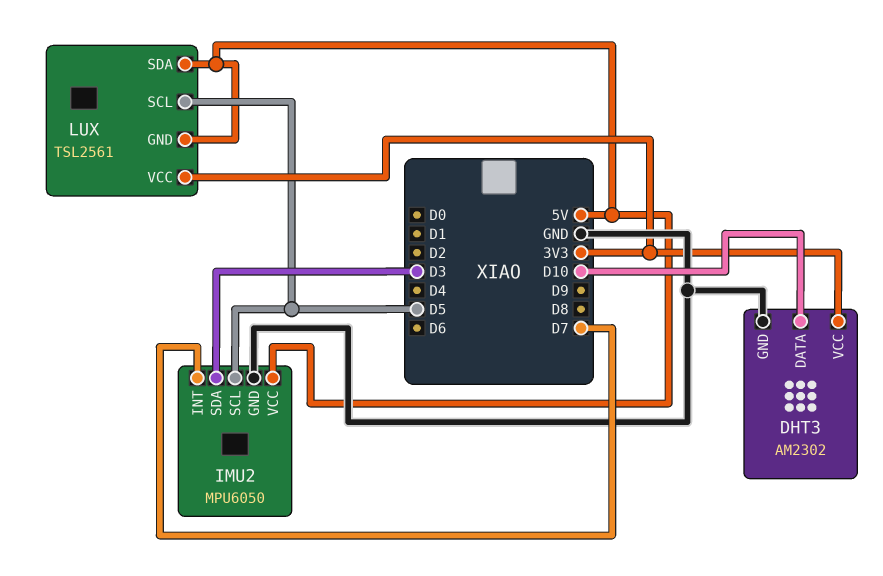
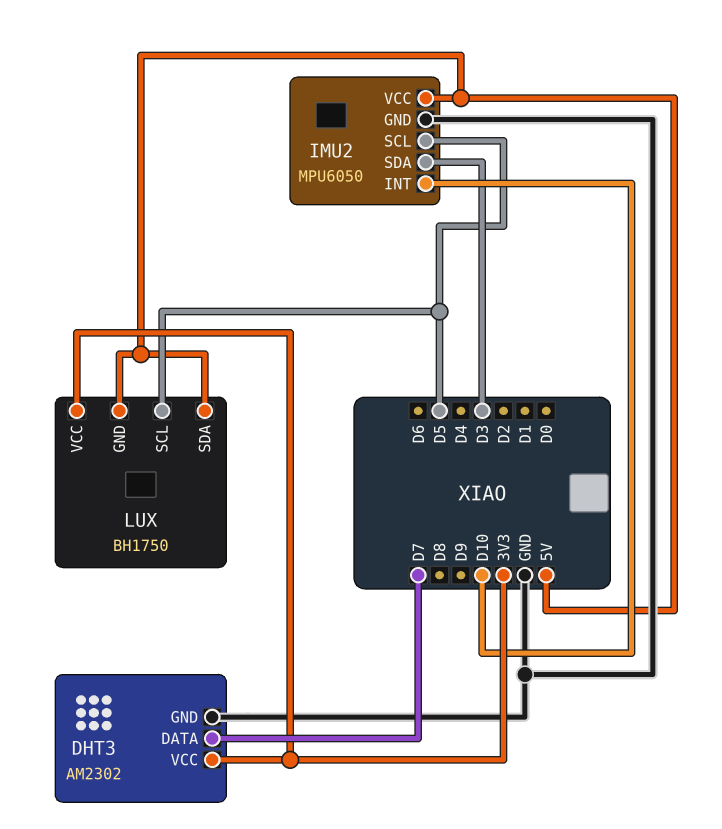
DHT3 pin DATA: D10 -> D7
IMU2 pin INT: D7 -> D10
LUX: TSL2561 -> BH1750

